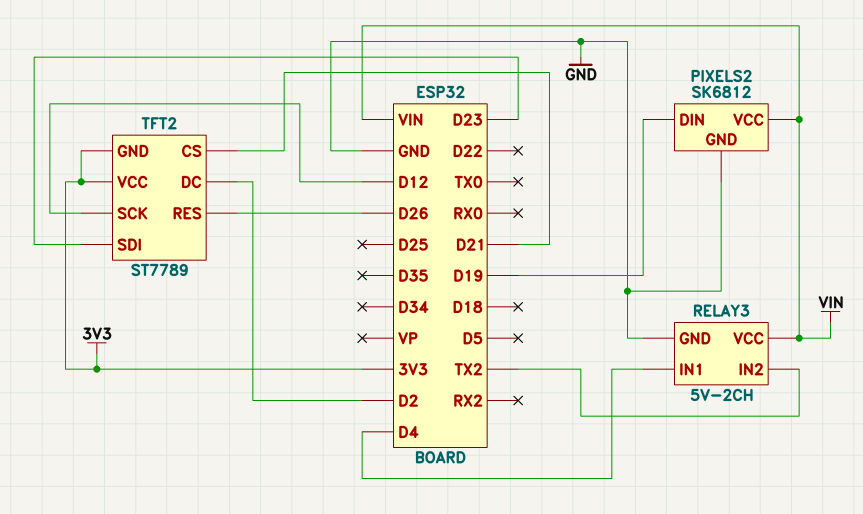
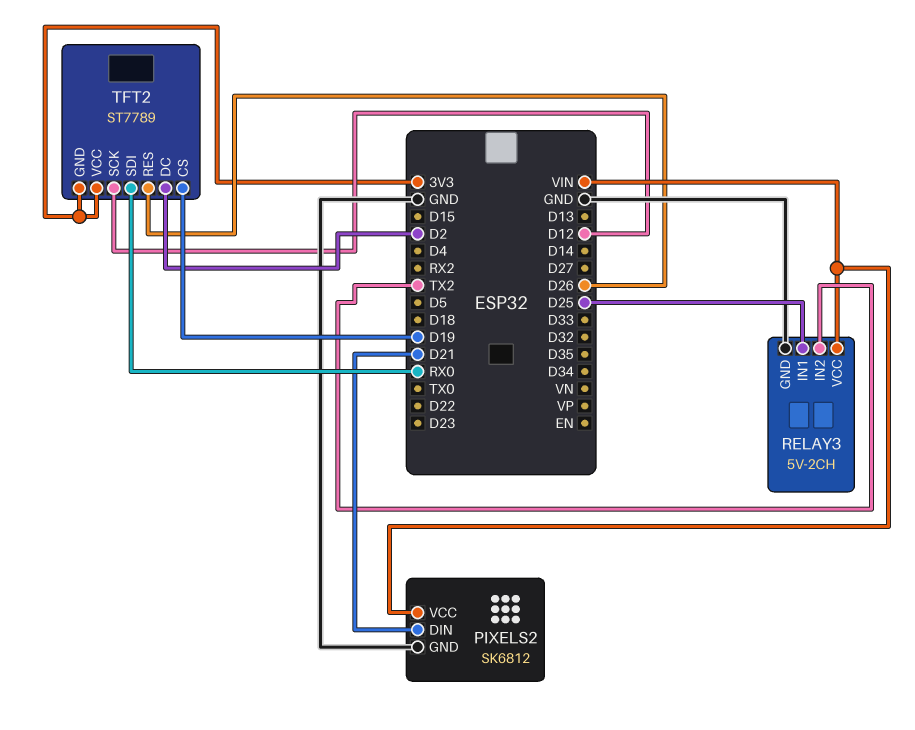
PIXELS2 pin DIN: D19 -> D21
RELAY3 pin IN1: D4 -> D25
TFT2 pin CS: D21 -> D19
TFT2 pin SDI: D23 -> RX0

